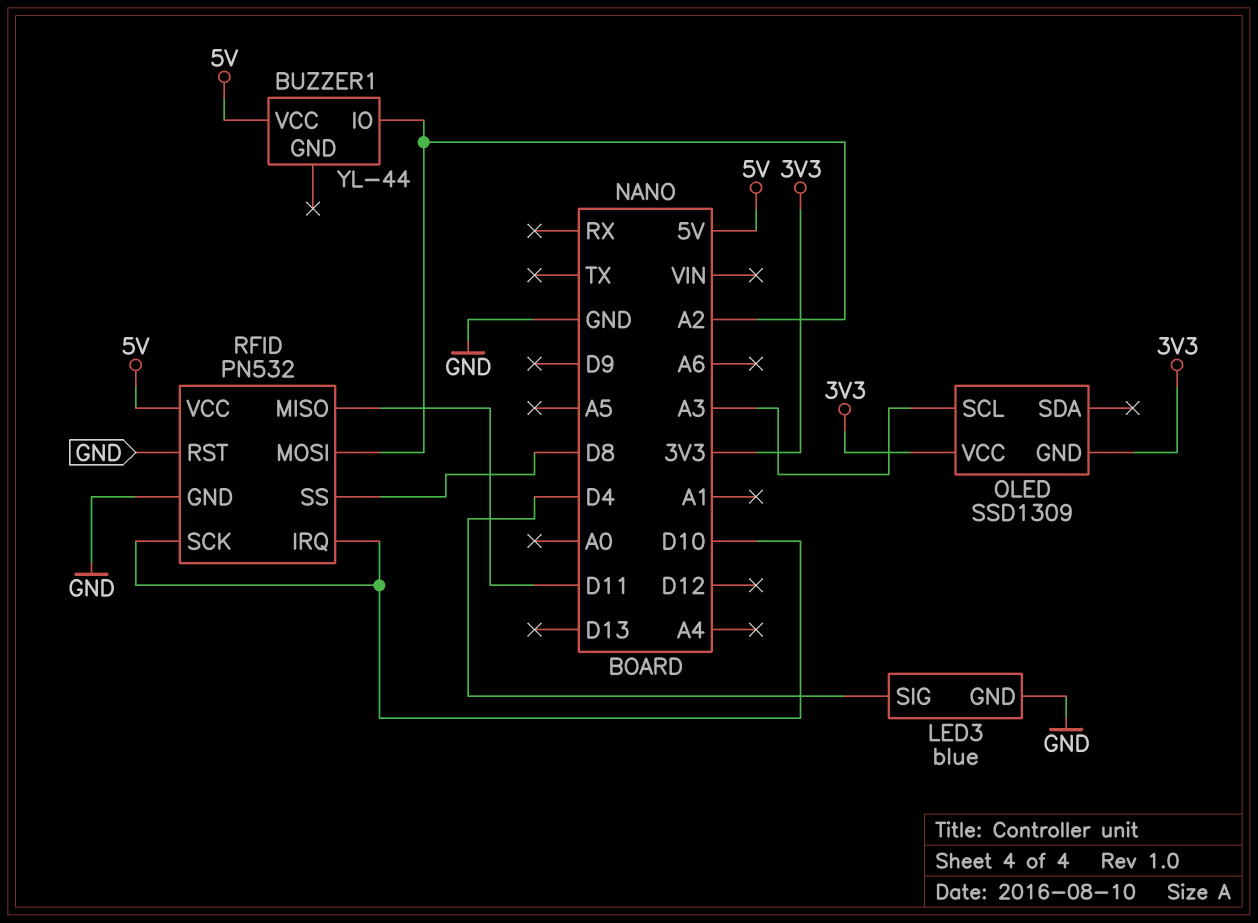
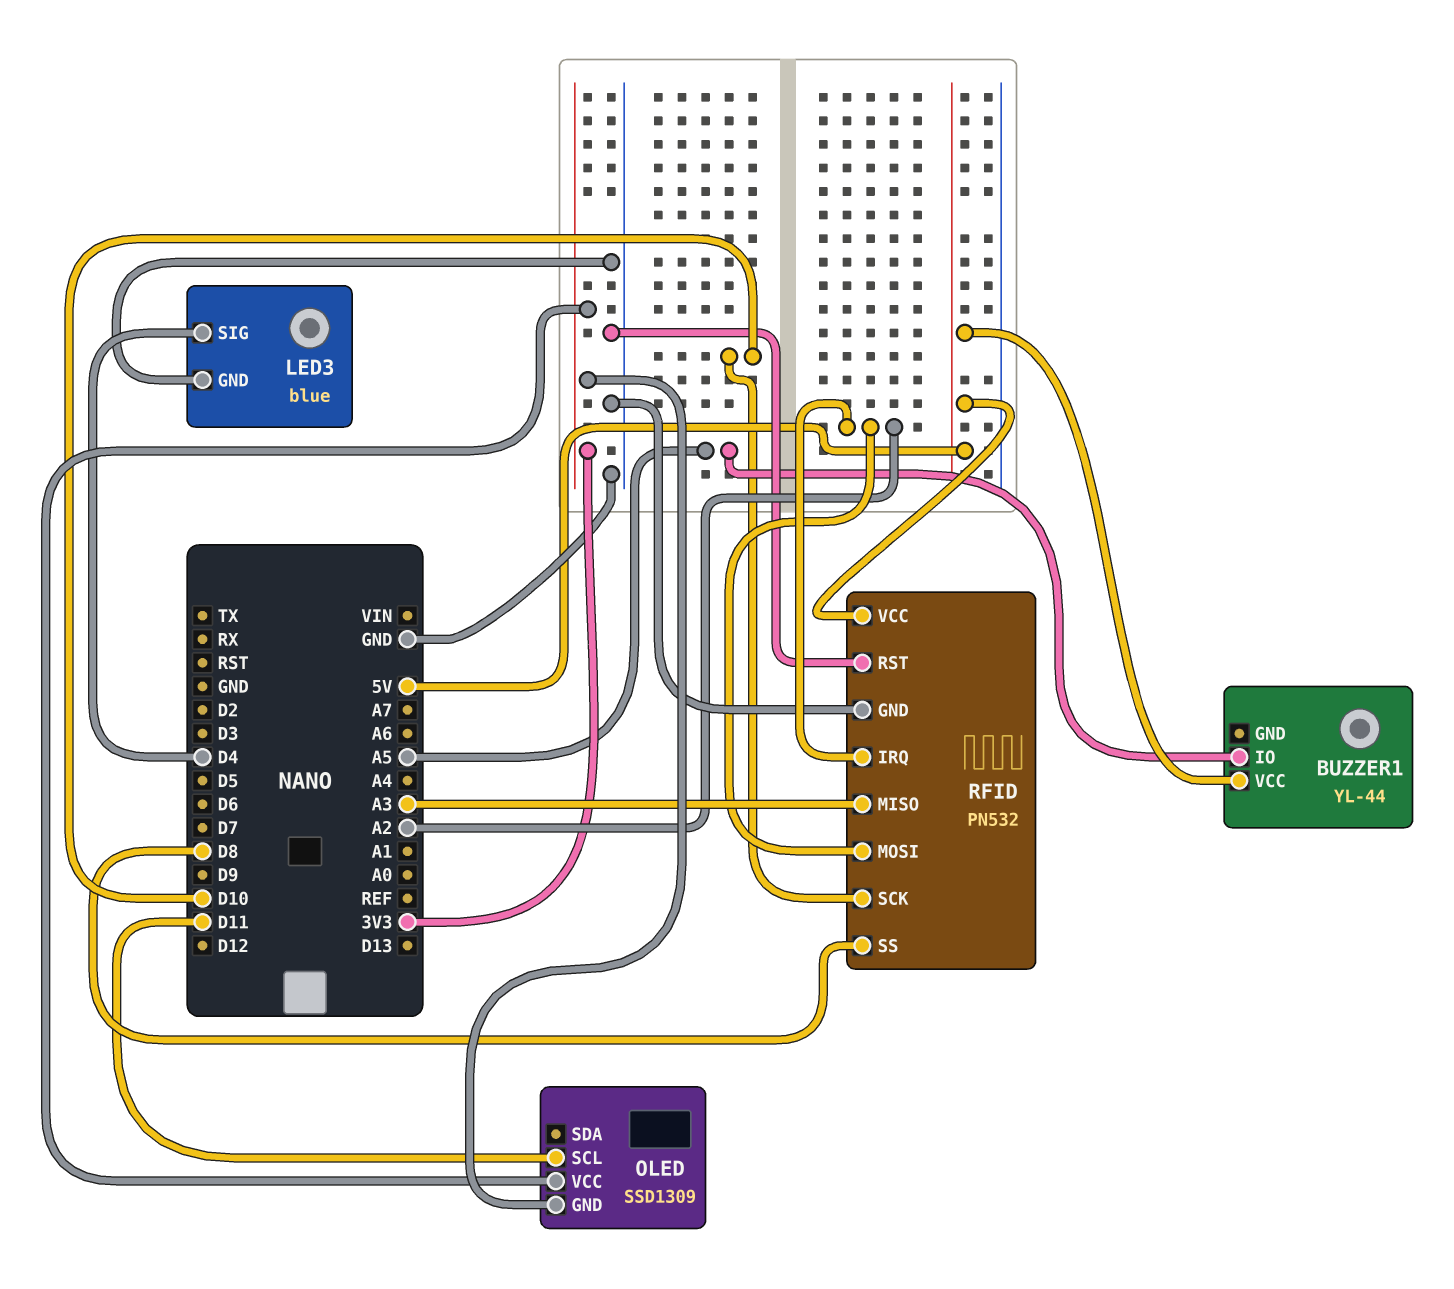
BUZZER1 pin IO: A2 -> A5
OLED pin SCL: A3 -> D11
RFID pin IRQ: D10 -> A2
RFID pin MISO: D11 -> A3

